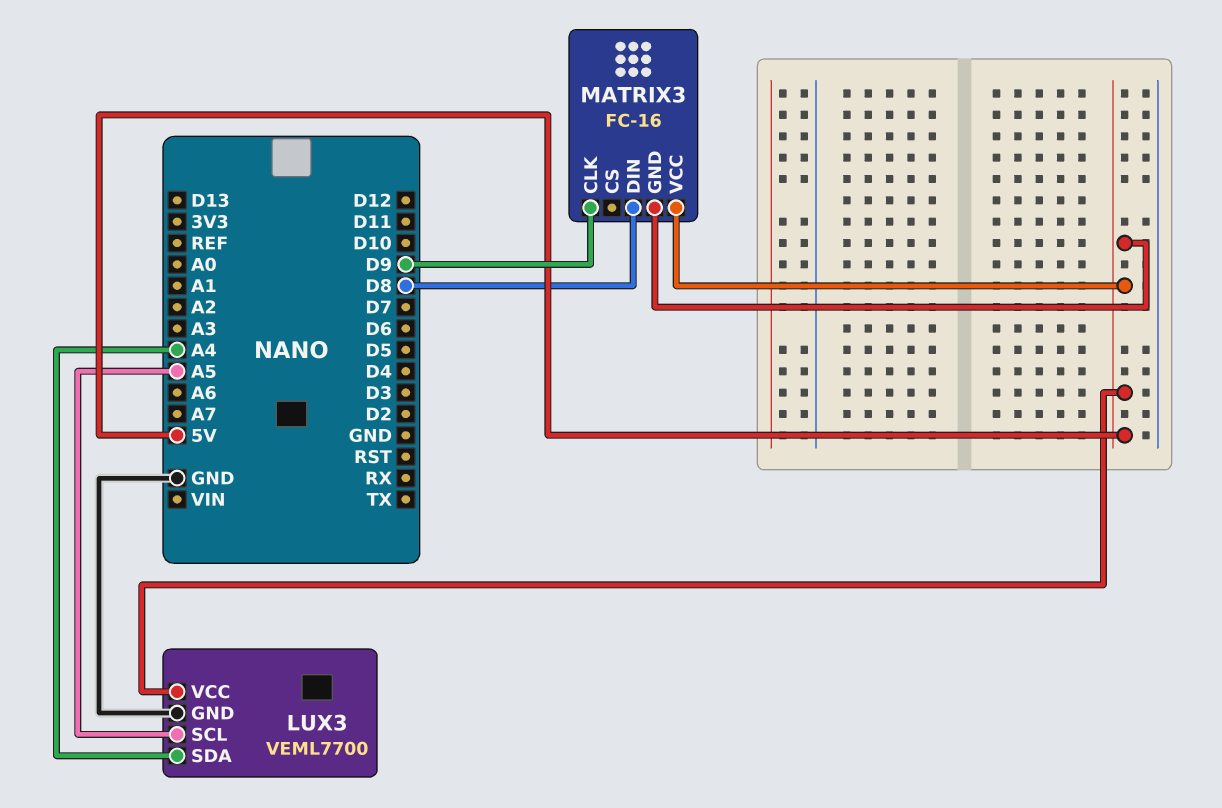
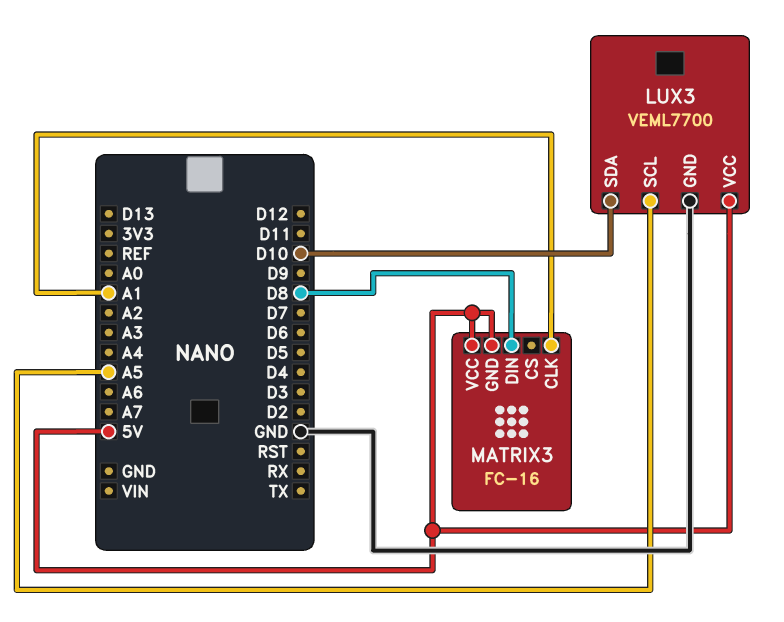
LUX3 pin SDA: A4 -> D10
MATRIX3 pin CLK: D9 -> A1

